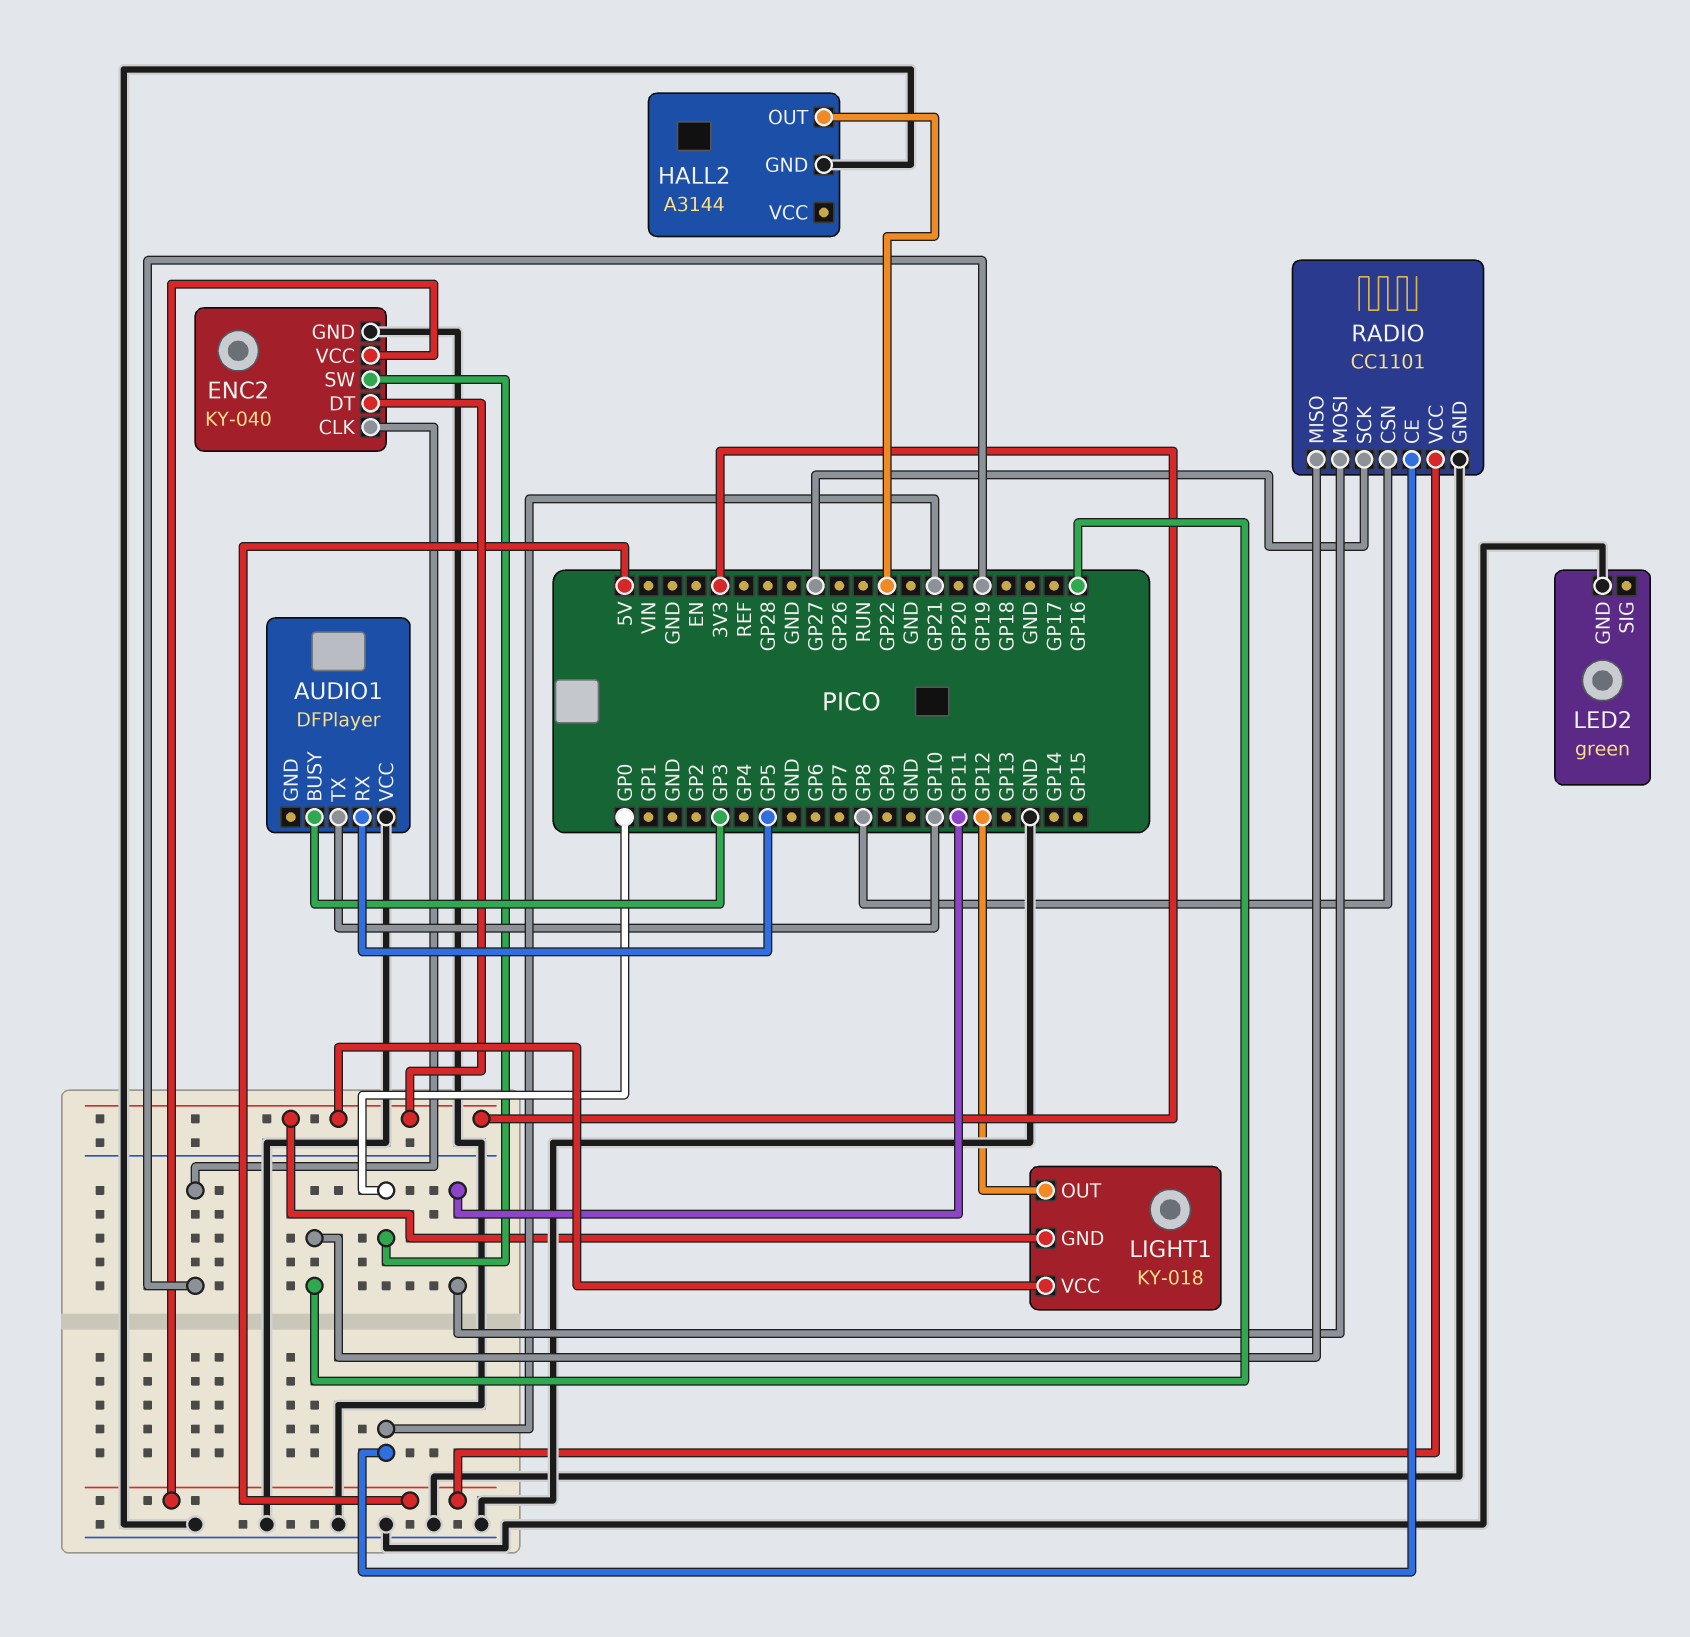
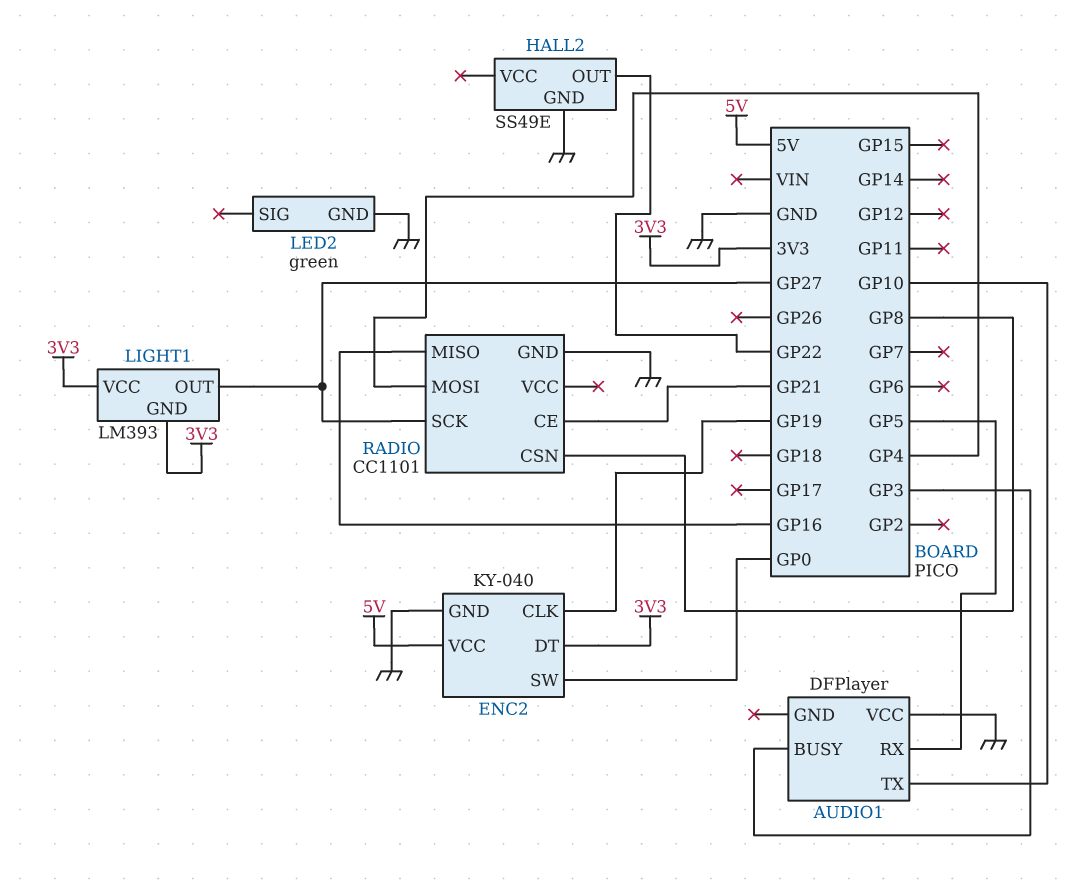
HALL2: A3144 -> SS49E
LIGHT1: KY-018 -> LM393
LIGHT1 pin OUT: GP12 -> GP27
RADIO pin MOSI: GP11 -> GP4
RADIO pin VCC: 5V -> none

